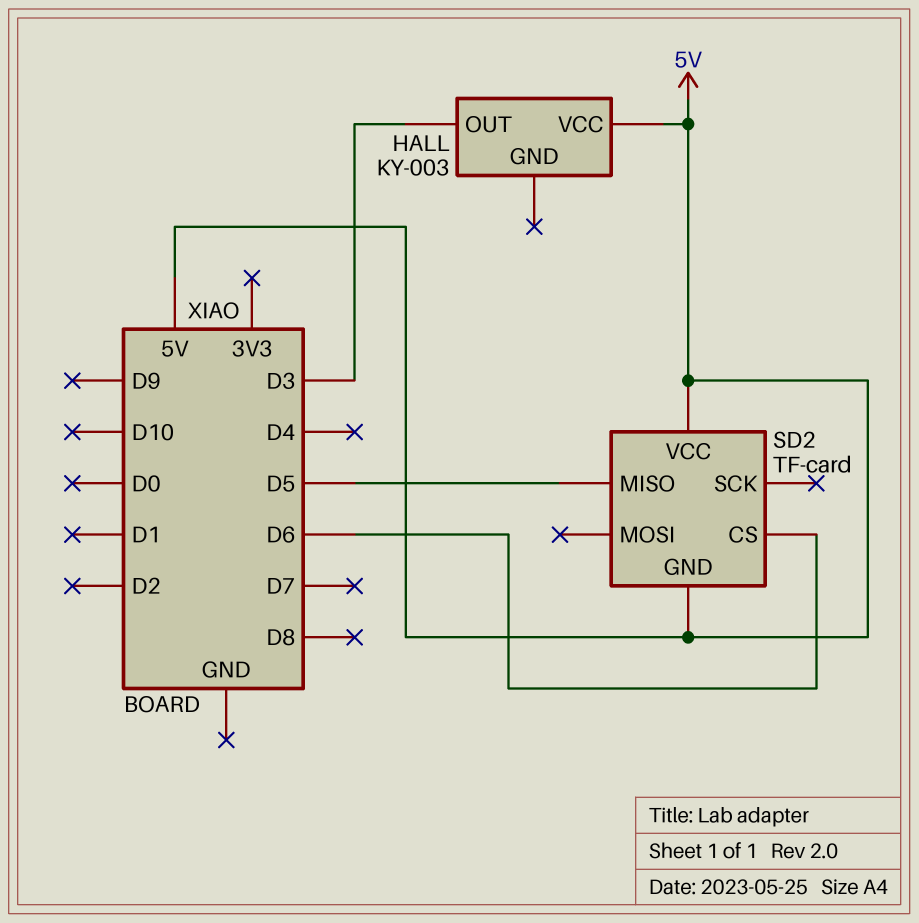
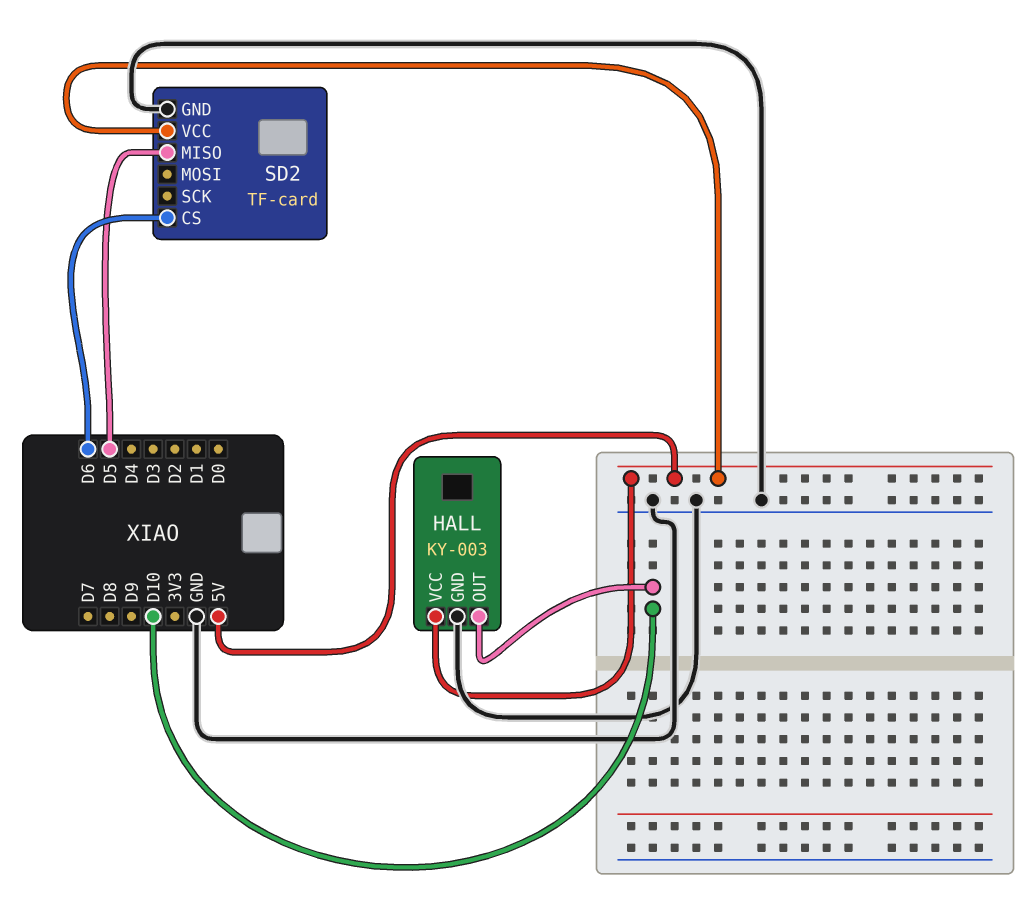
HALL pin GND: none -> GND
HALL pin OUT: D3 -> D10
SD2 pin GND: 5V -> GND

